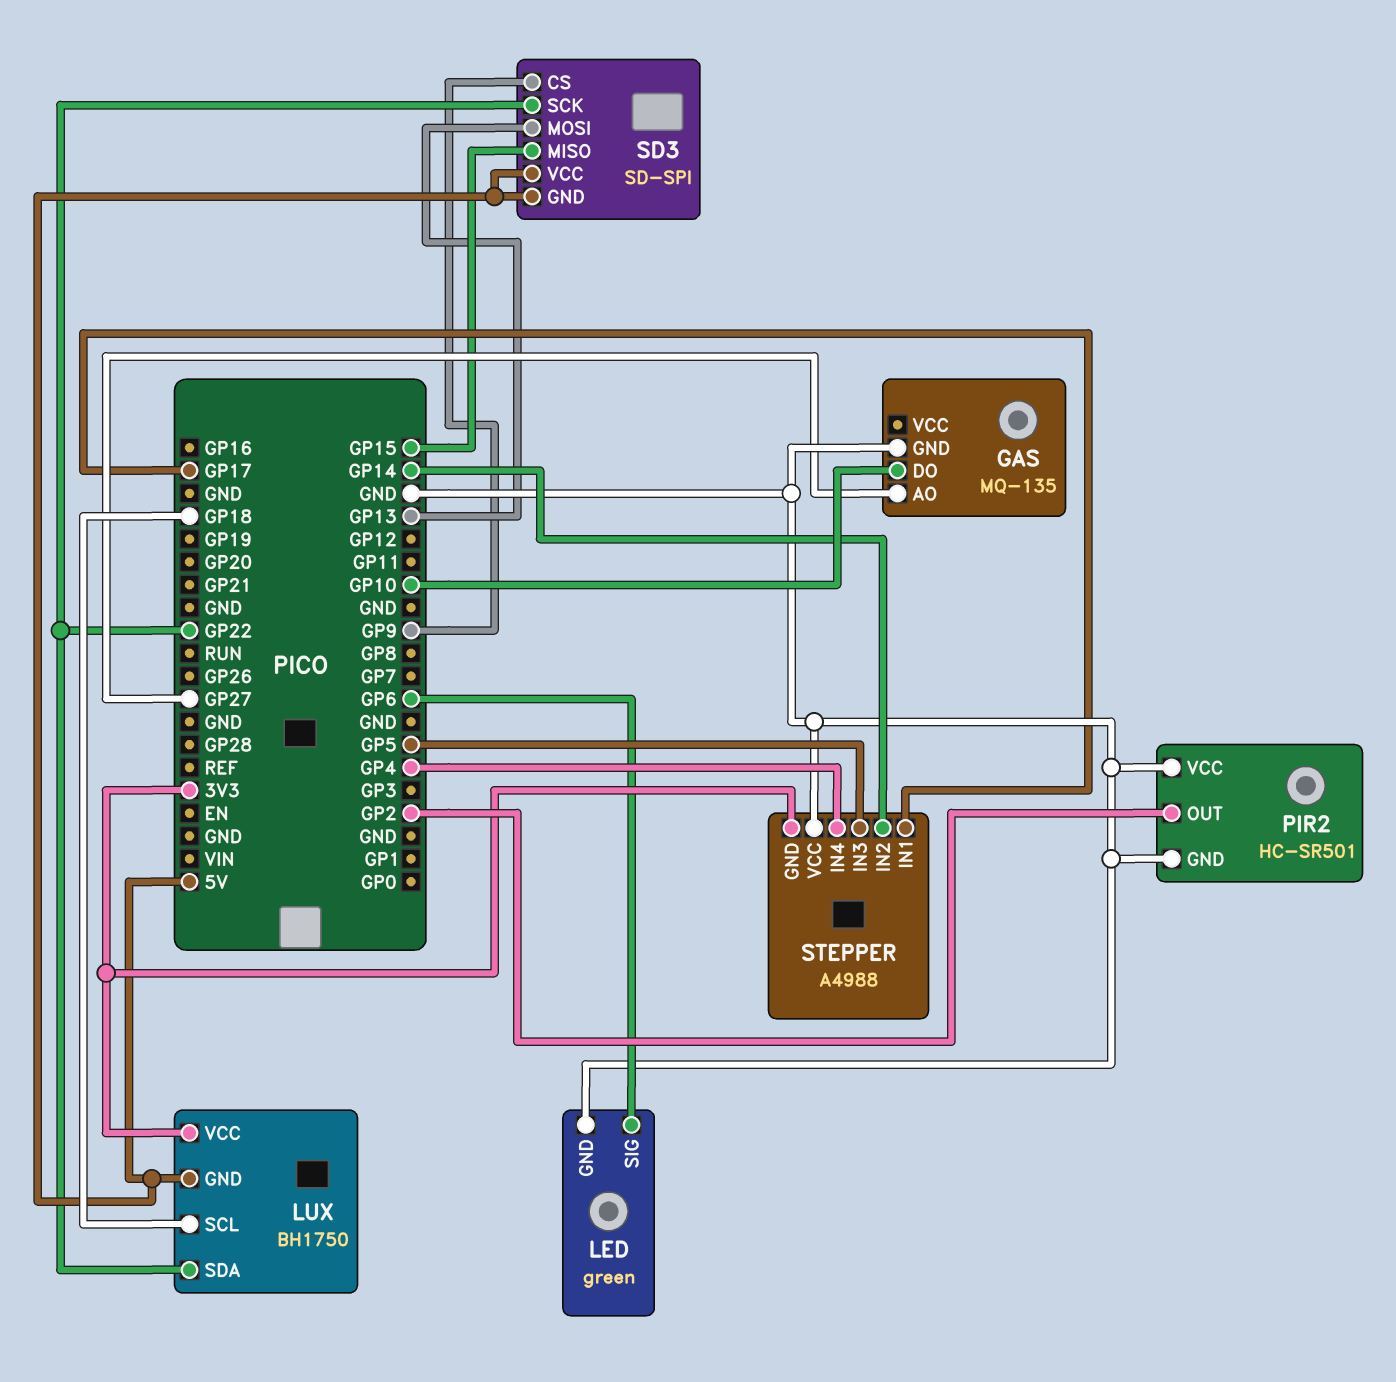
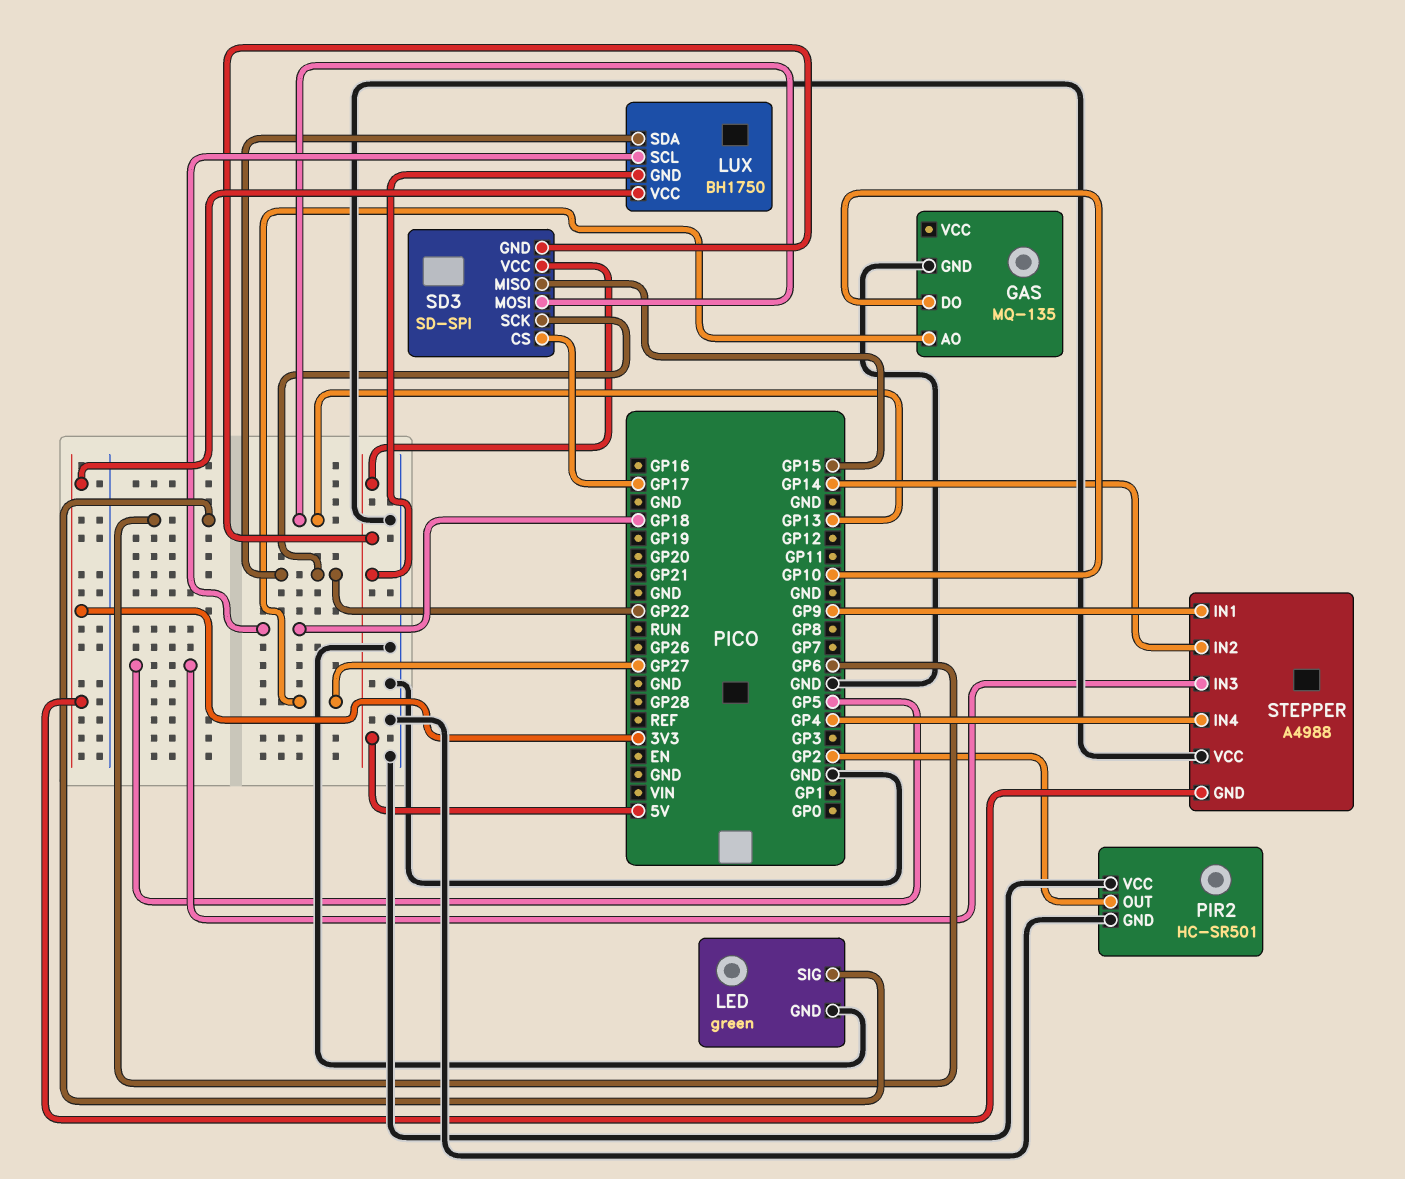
SD3 pin CS: GP9 -> GP17
STEPPER pin IN1: GP17 -> GP9

